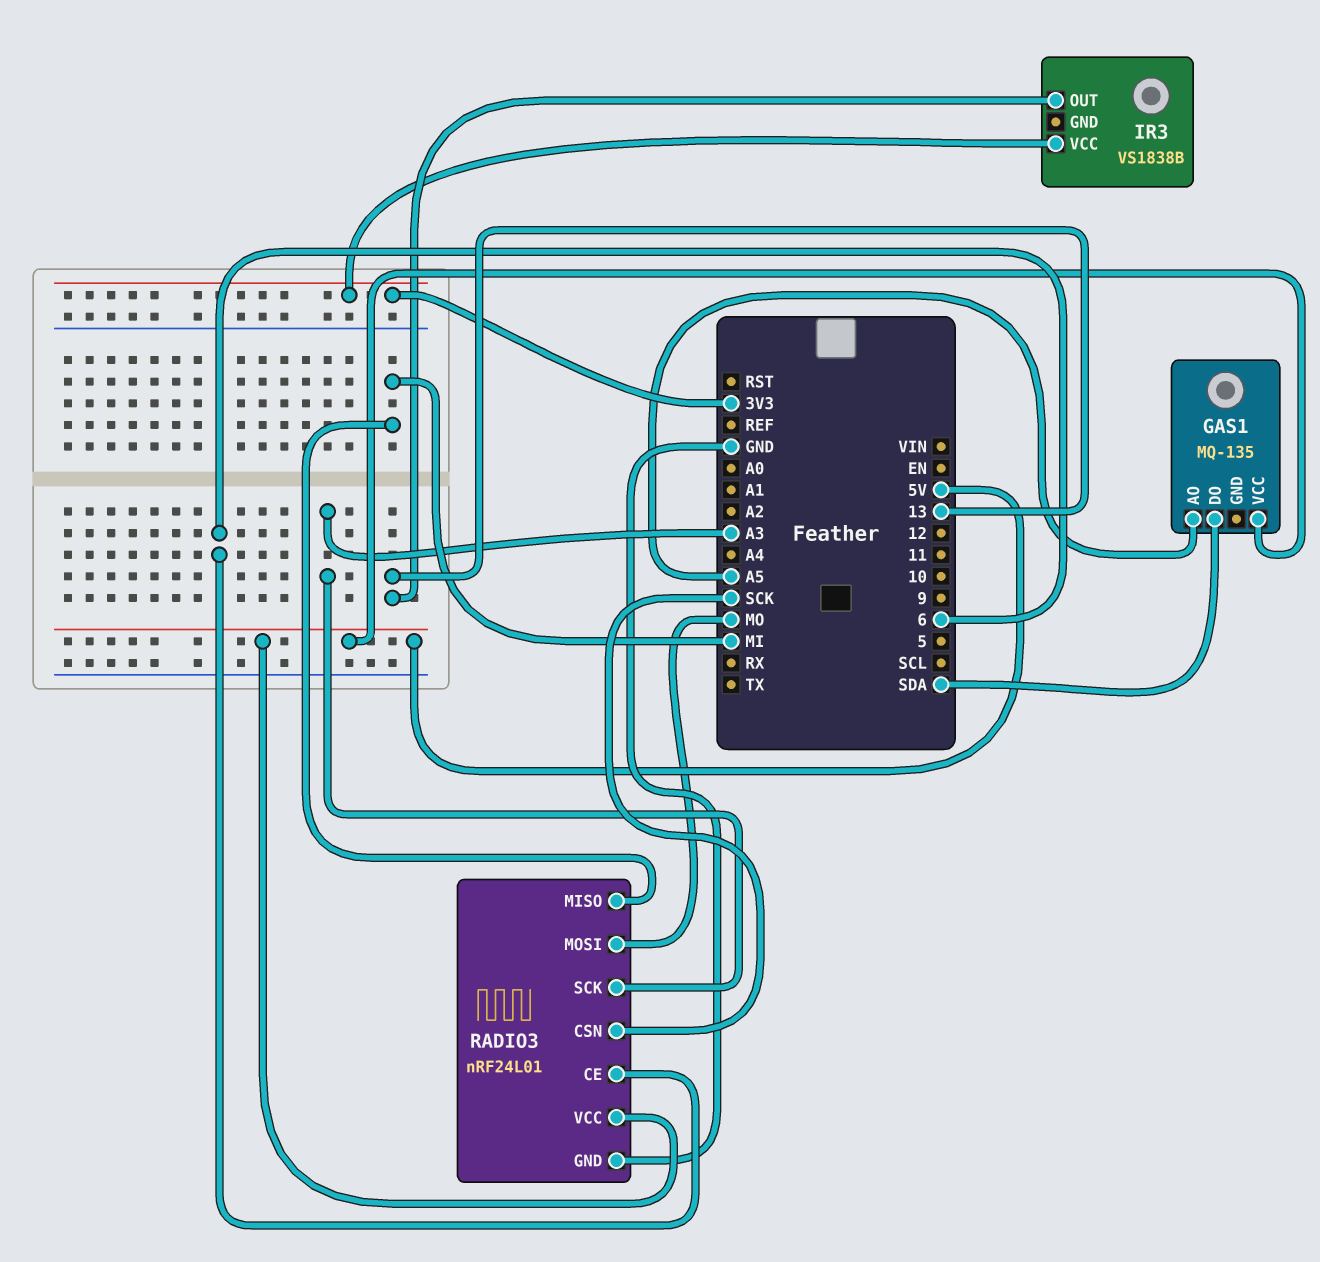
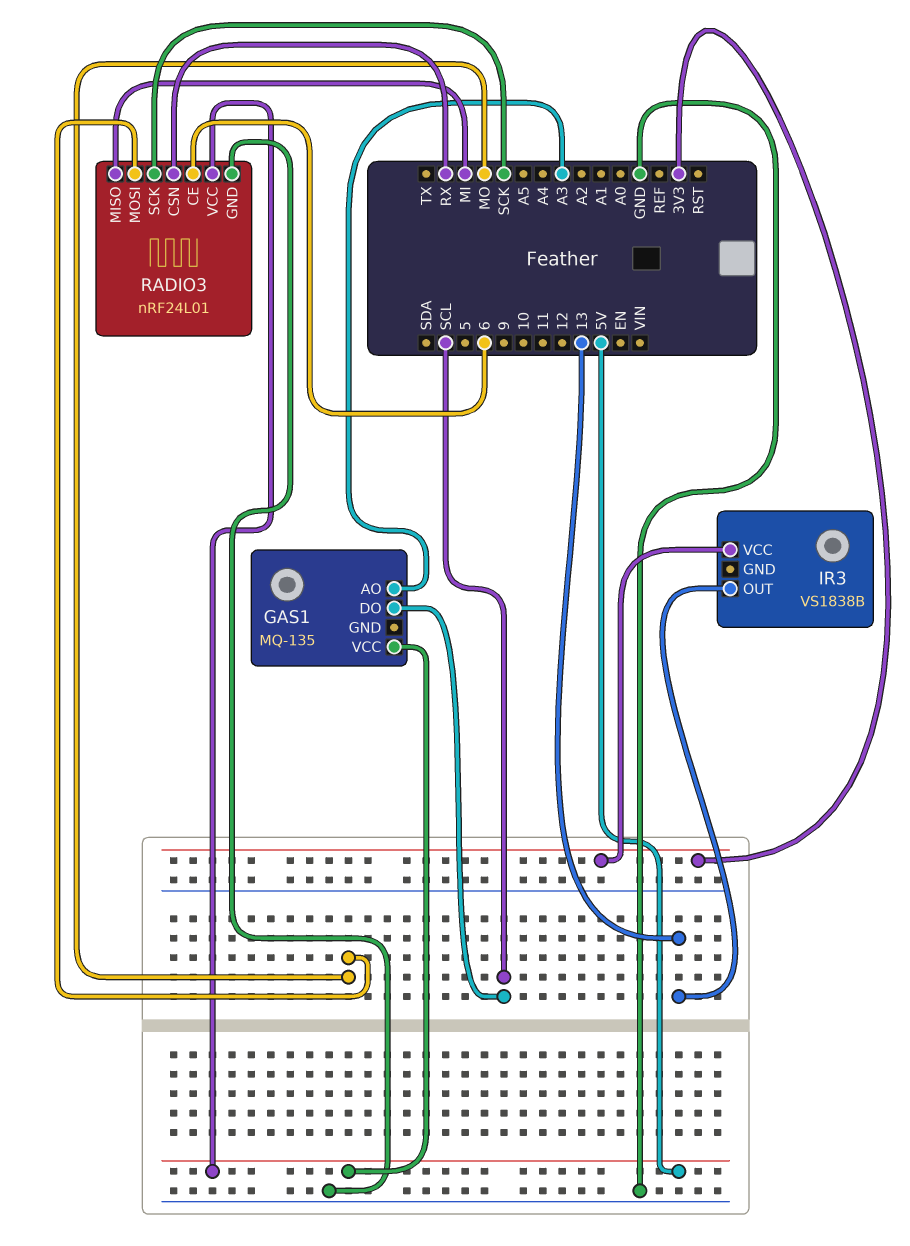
GAS1 pin AO: A5 -> A3
GAS1 pin DO: SDA -> SCL
RADIO3 pin CSN: SCK -> RX
RADIO3 pin SCK: A3 -> SCK

